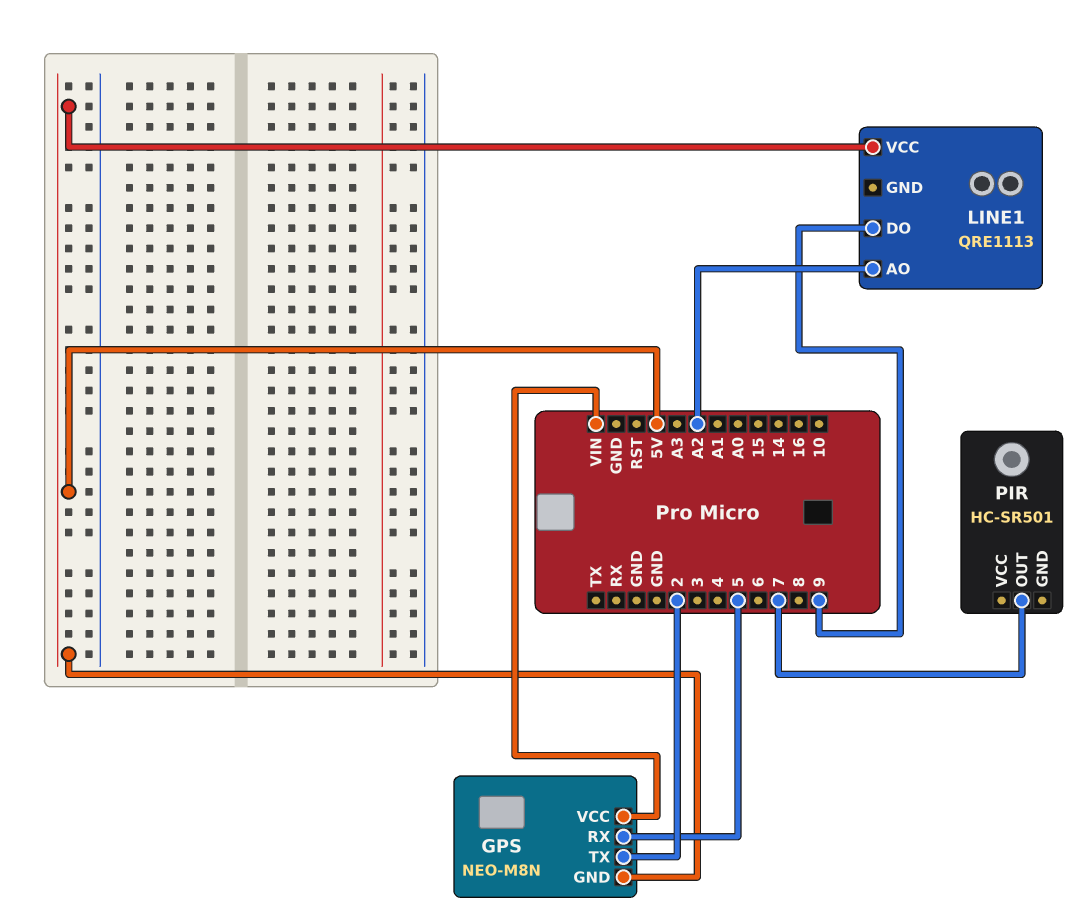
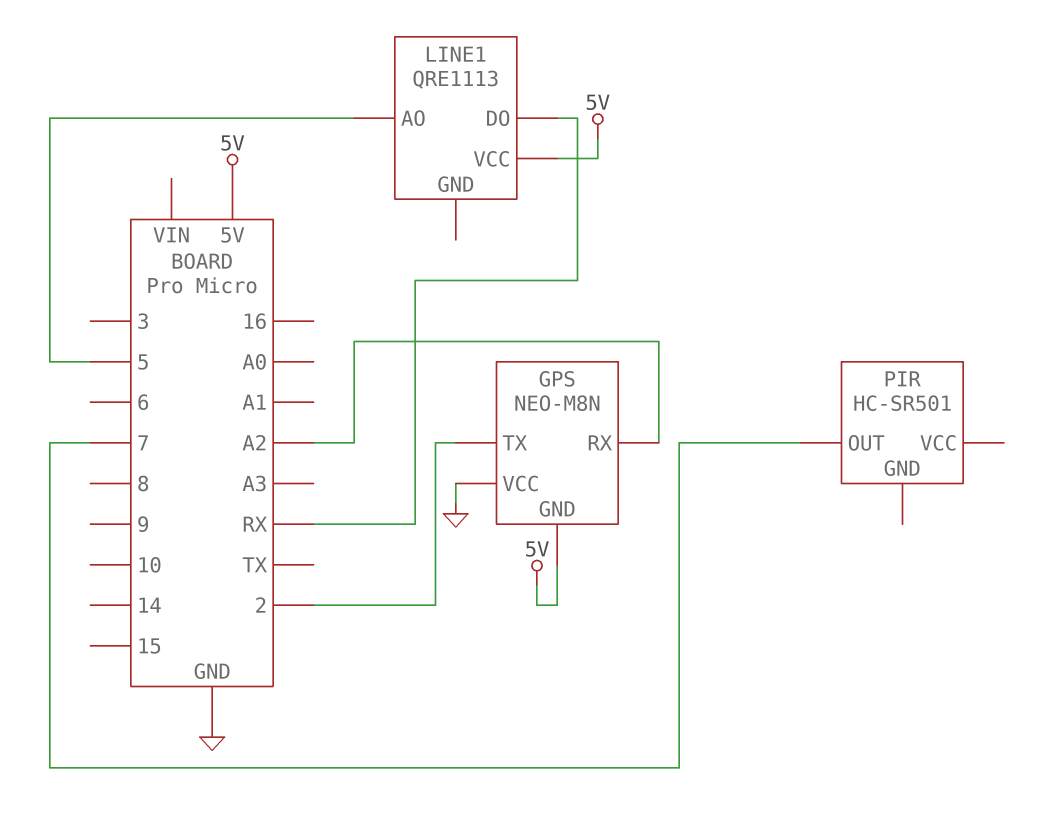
GPS pin RX: 5 -> A2
GPS pin VCC: VIN -> GND
LINE1 pin AO: A2 -> 5
LINE1 pin DO: 9 -> RX

